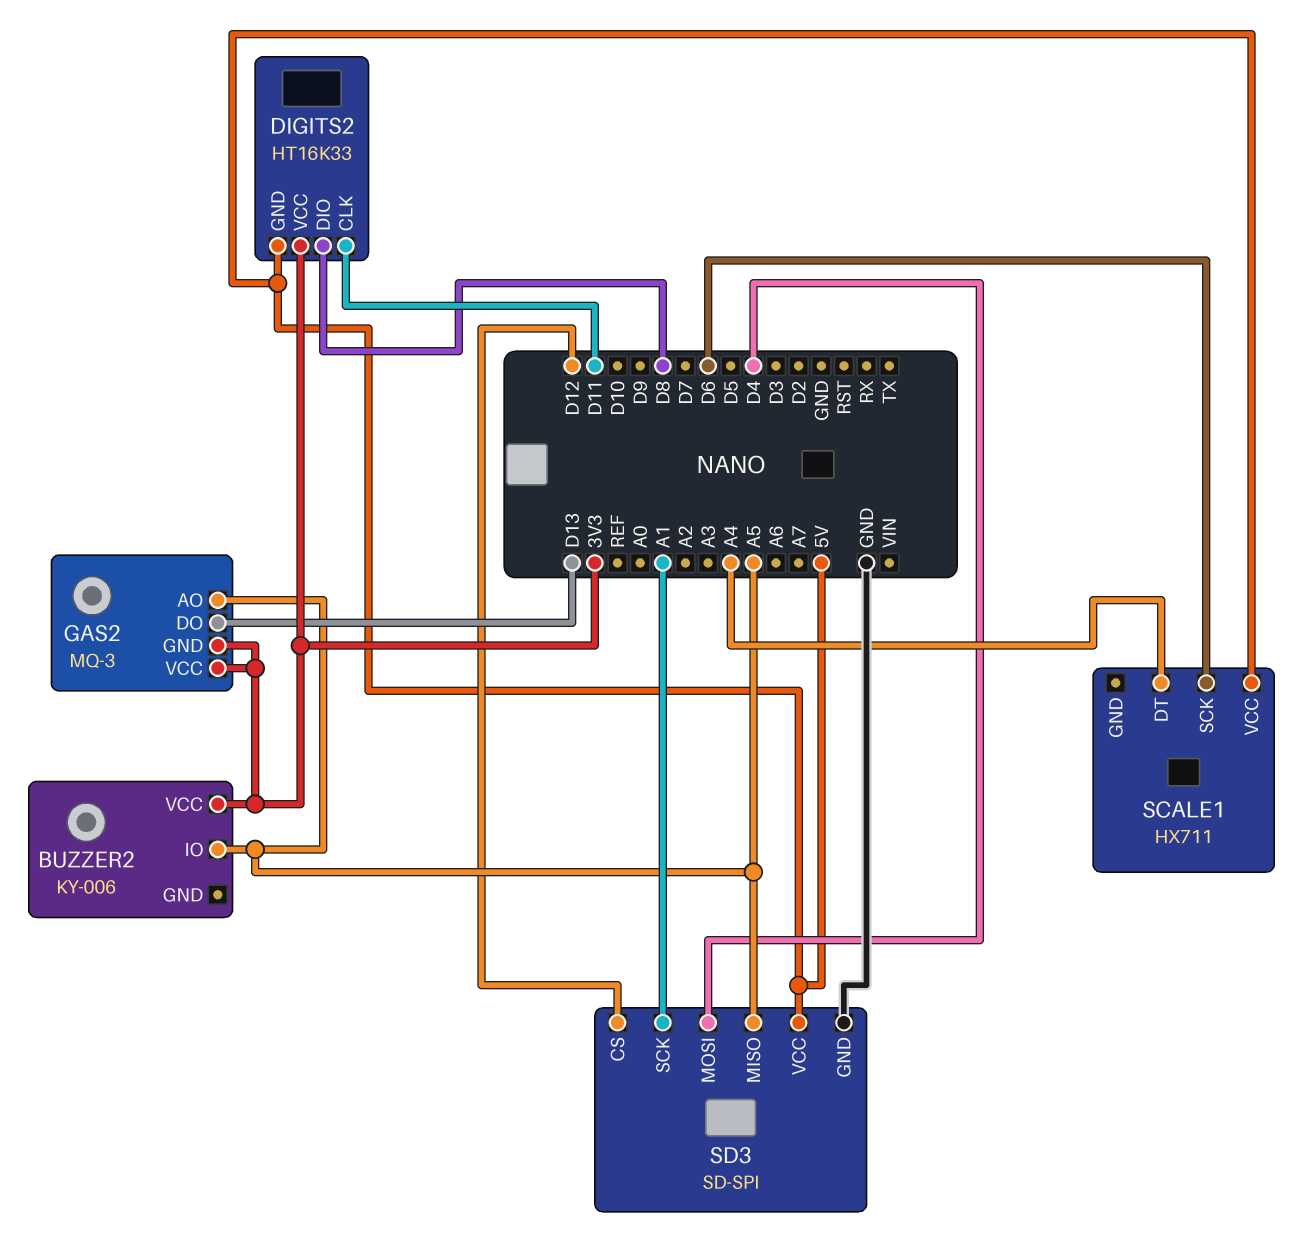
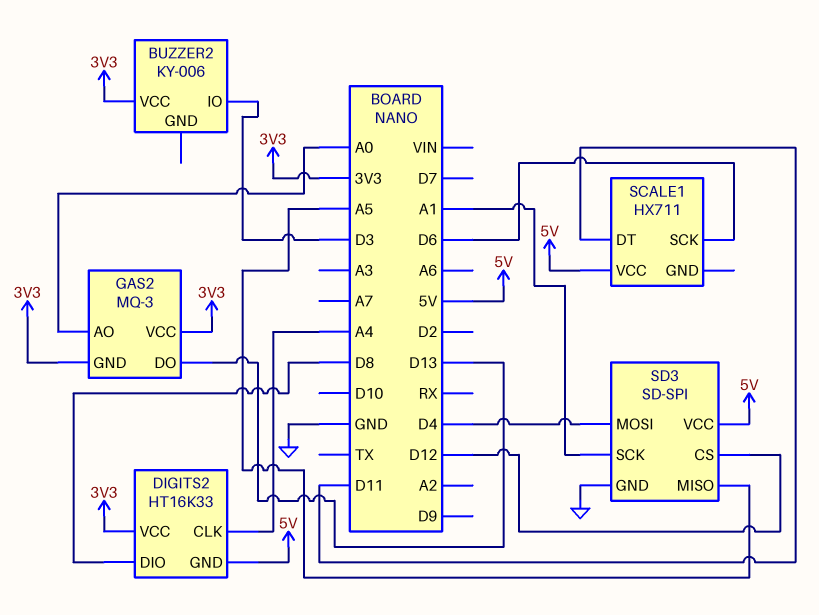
BUZZER2 pin IO: A5 -> D3
DIGITS2 pin CLK: D11 -> A4
GAS2 pin AO: A5 -> A0
SCALE1 pin DT: A4 -> D11

